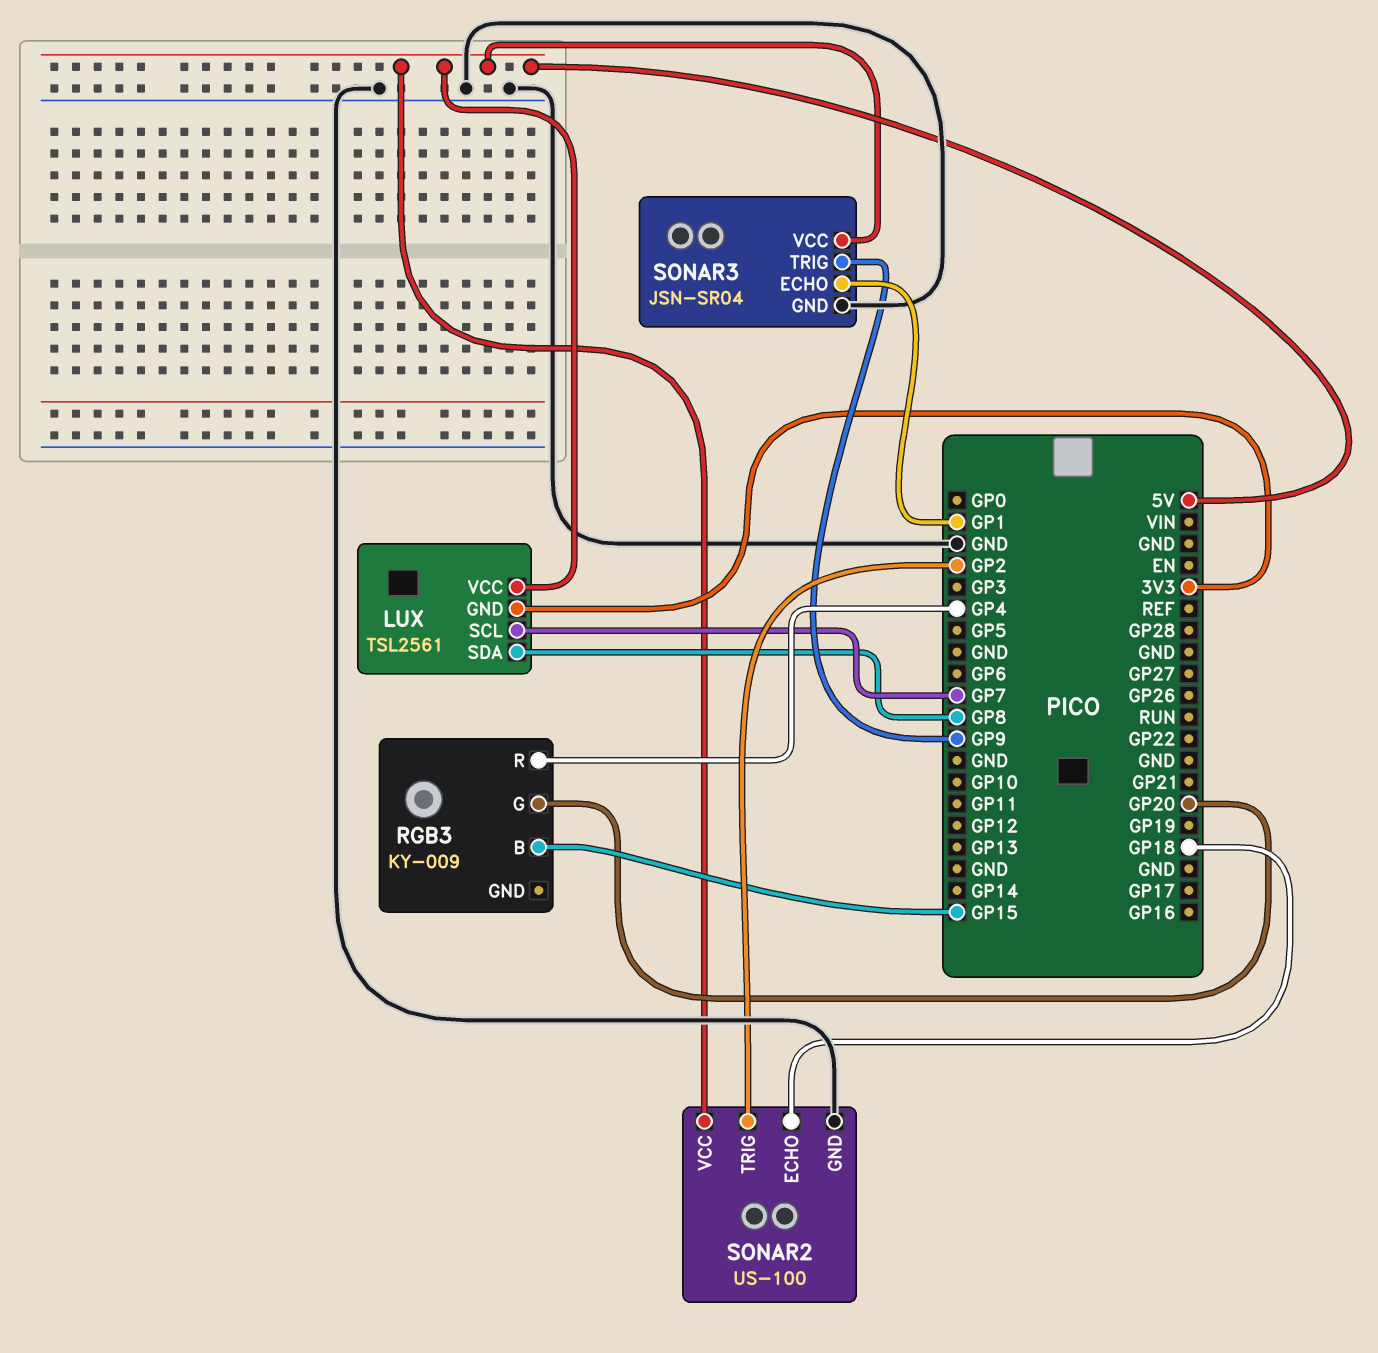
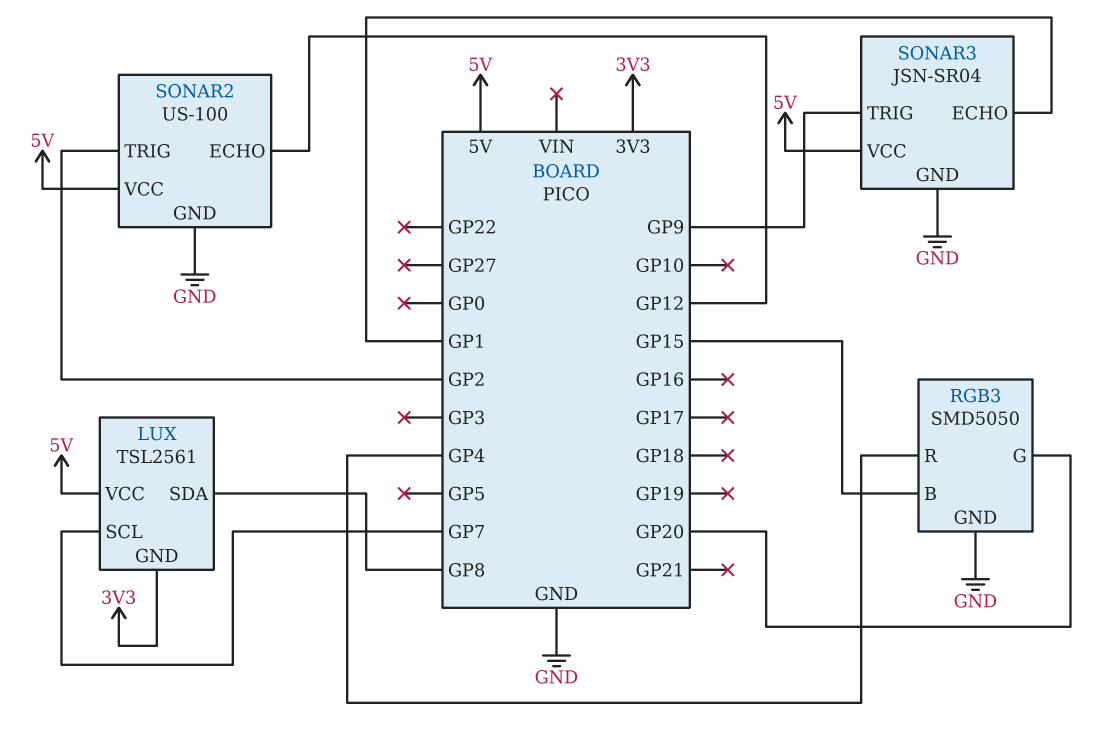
RGB3: KY-009 -> SMD5050
RGB3 pin GND: none -> GND
SONAR2 pin ECHO: GP18 -> GP12

